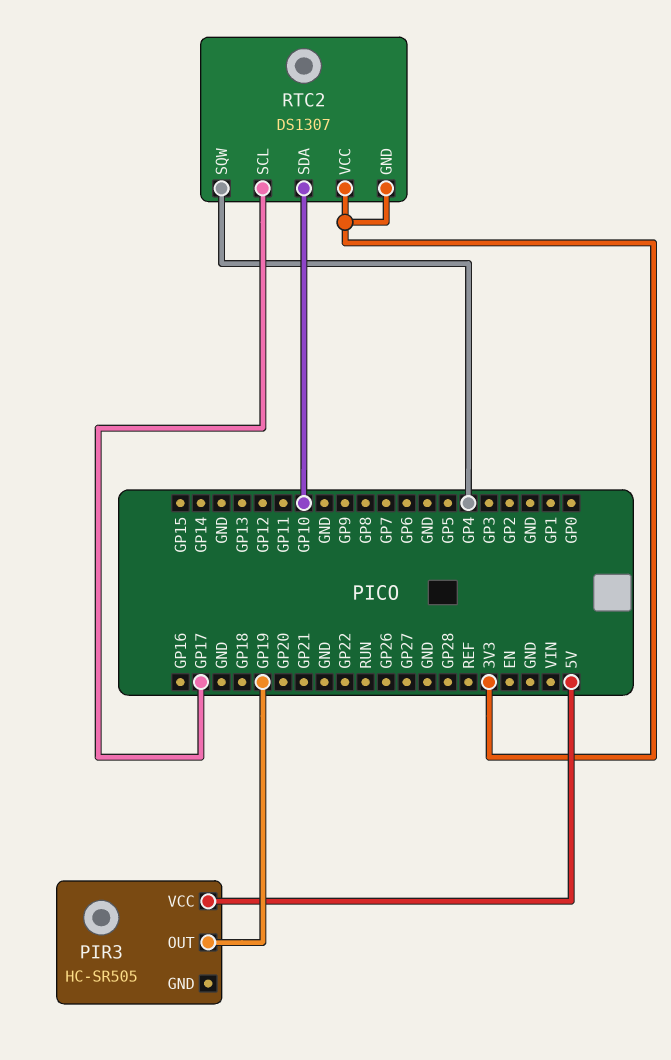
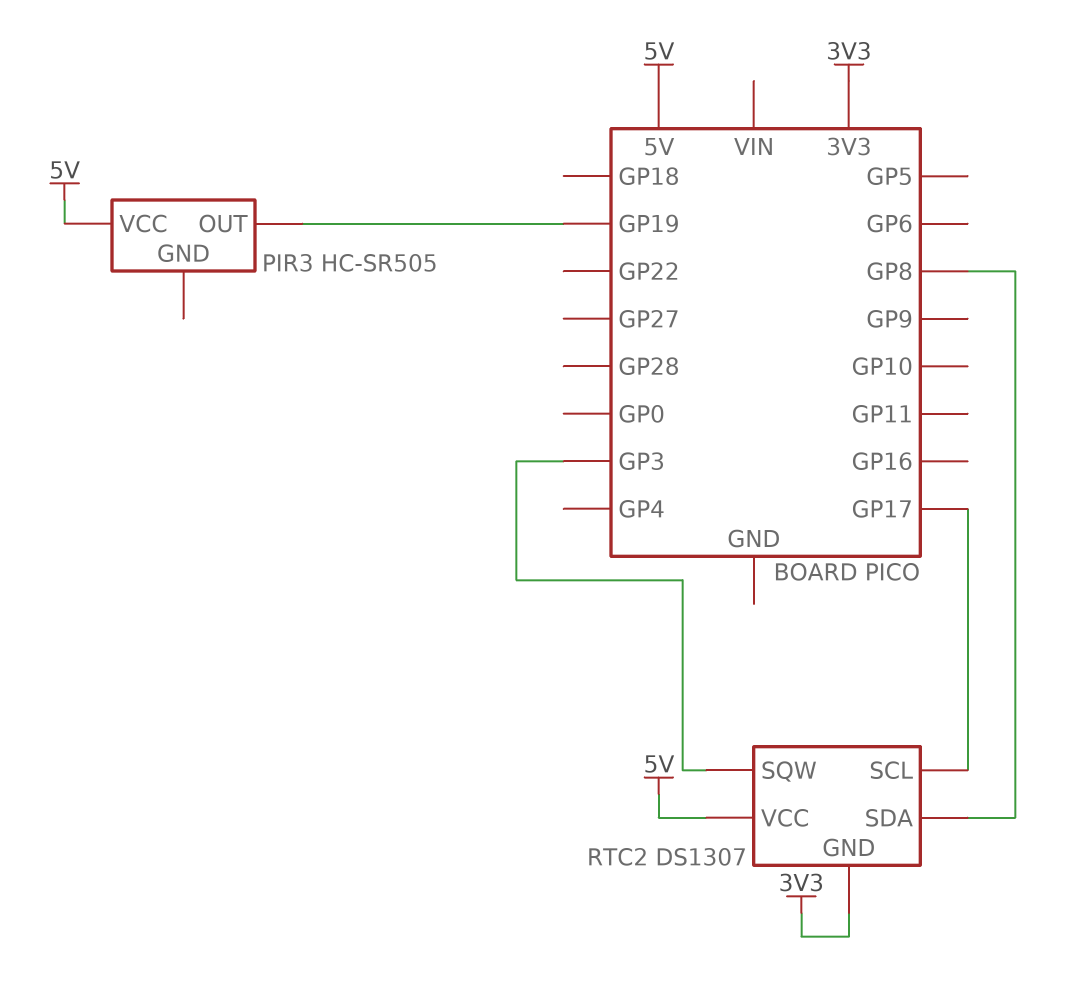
RTC2 pin SDA: GP10 -> GP8
RTC2 pin SQW: GP4 -> GP3
RTC2 pin VCC: 3V3 -> 5V

